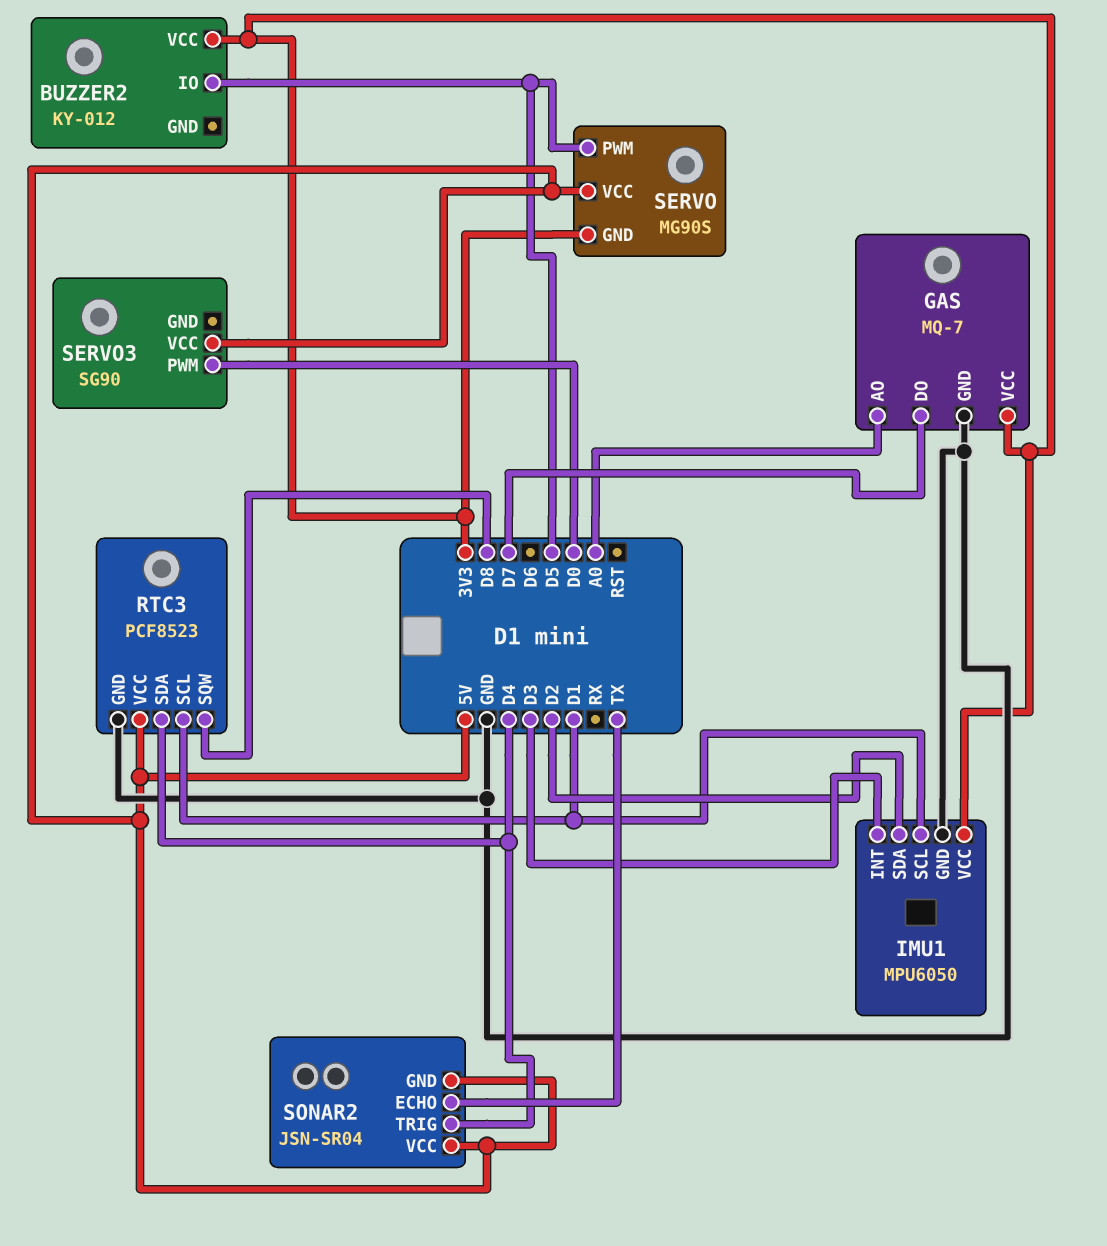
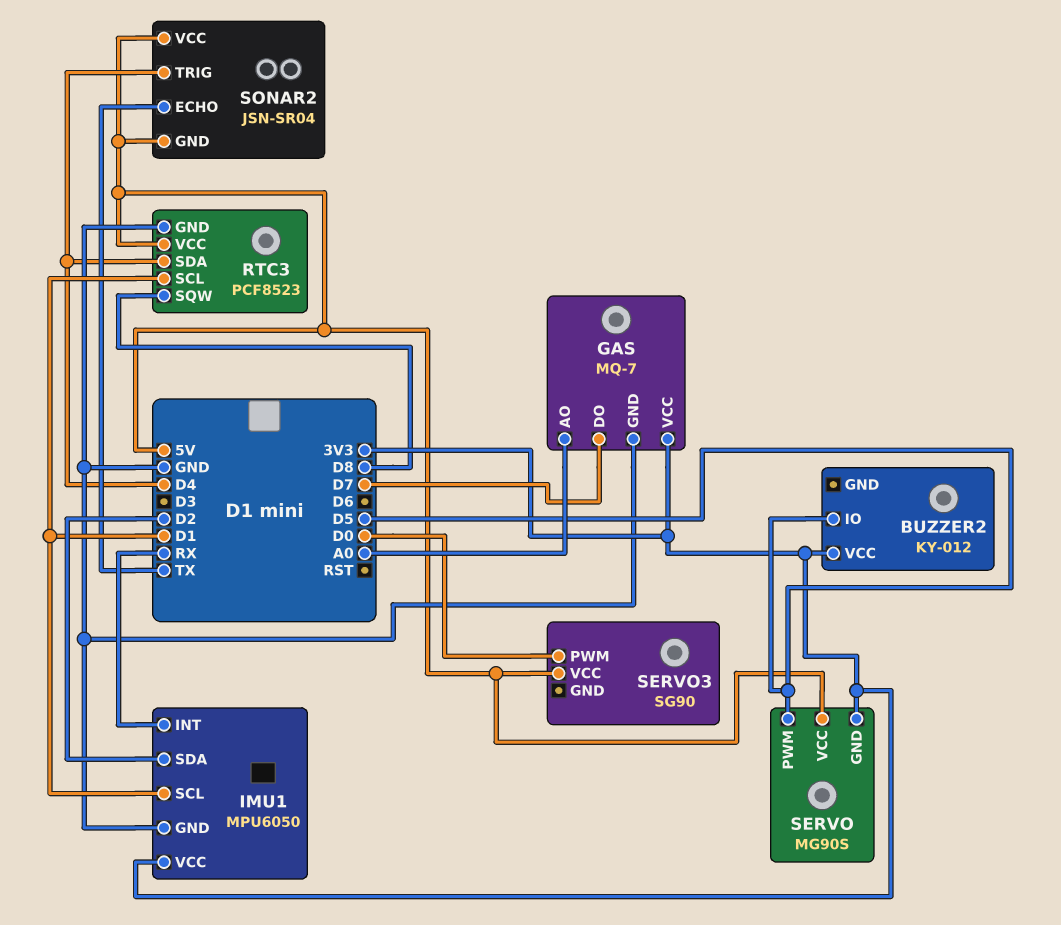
IMU1 pin INT: D3 -> RX

